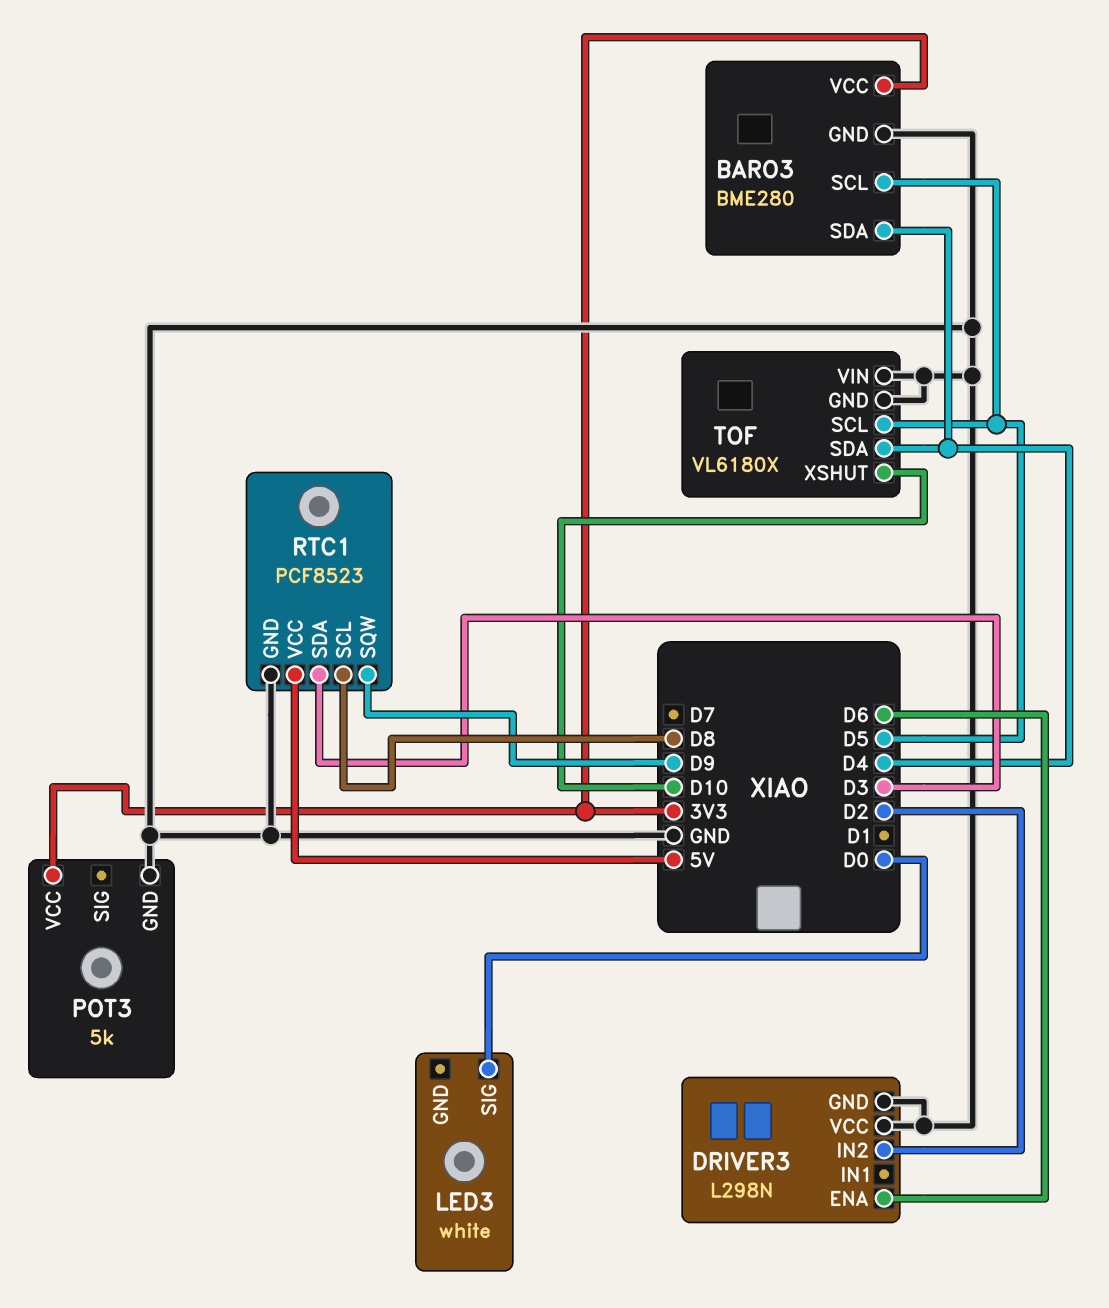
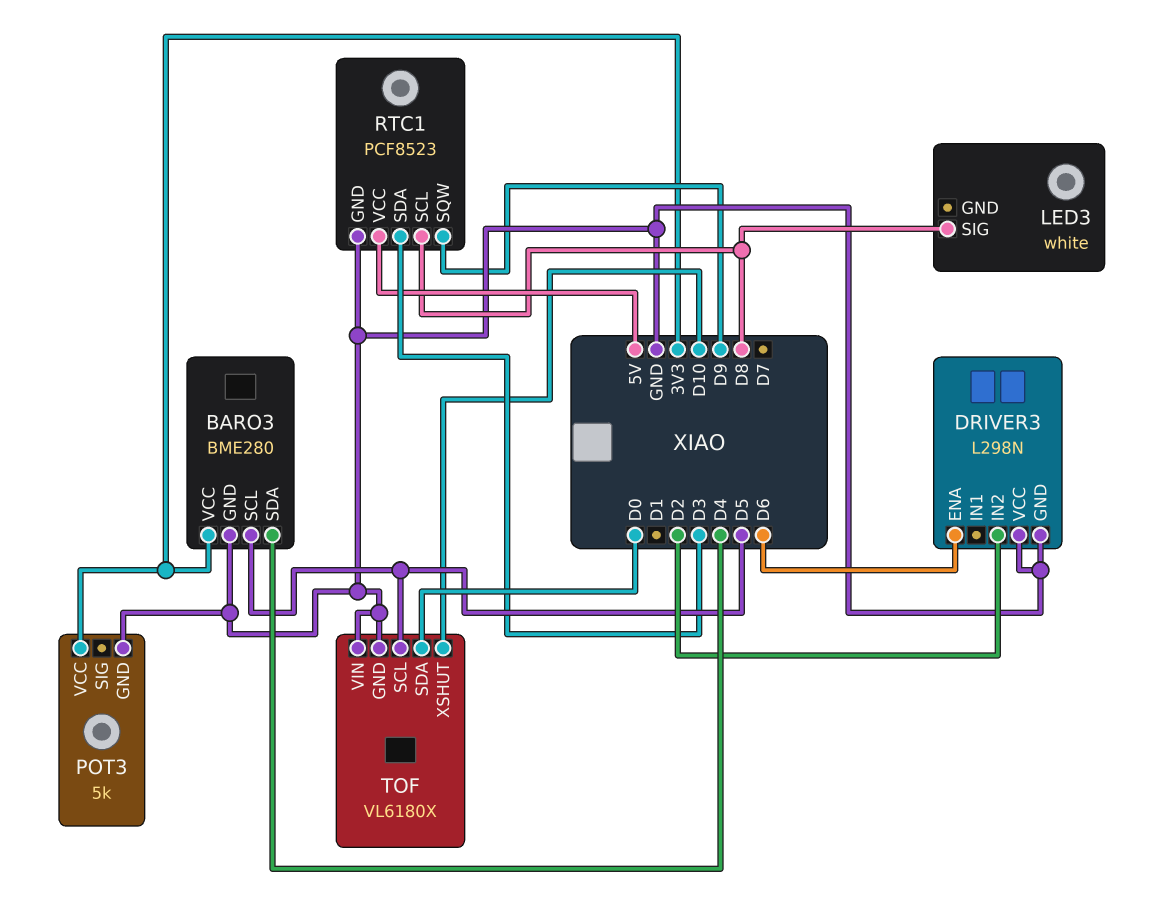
LED3 pin SIG: D0 -> D8
TOF pin SDA: D4 -> D0

